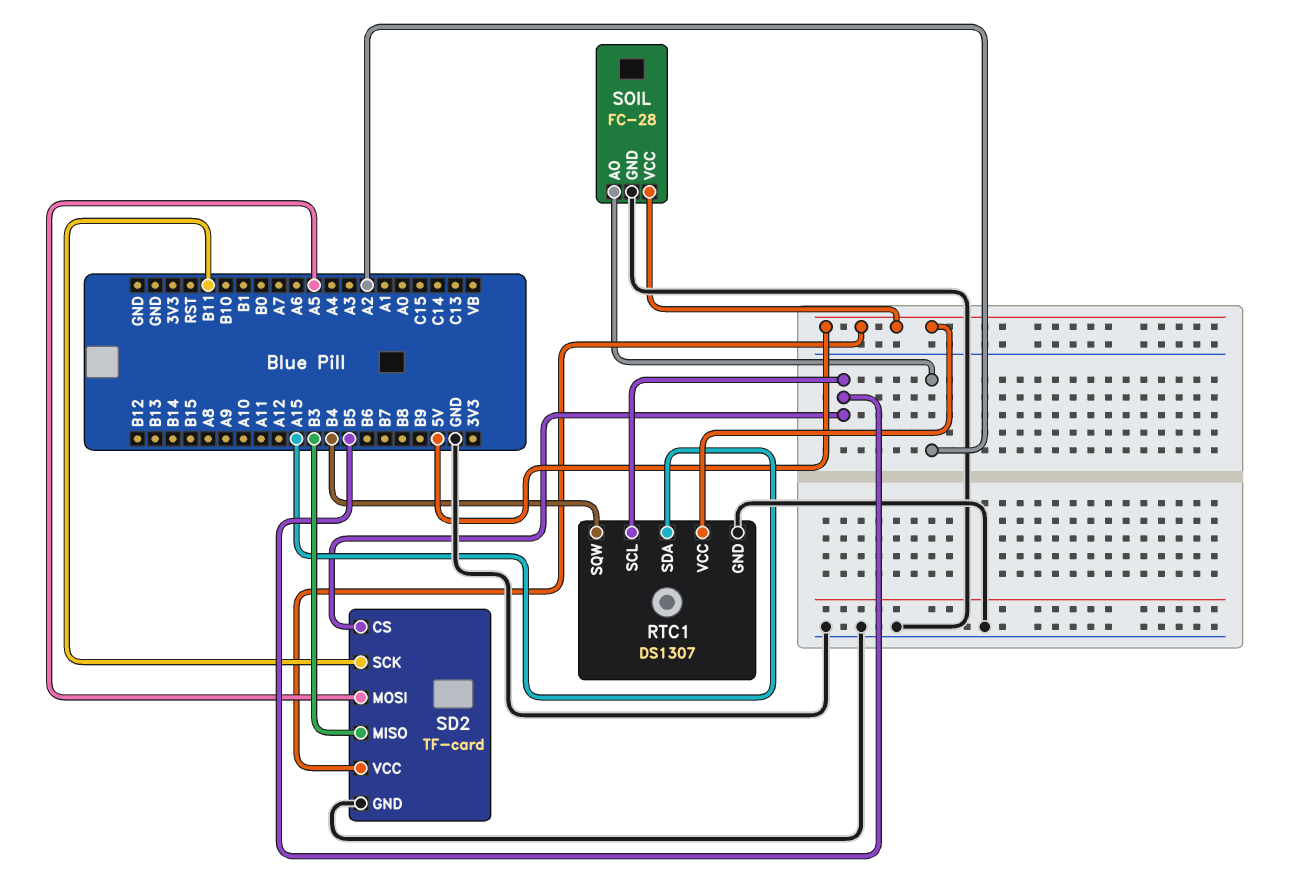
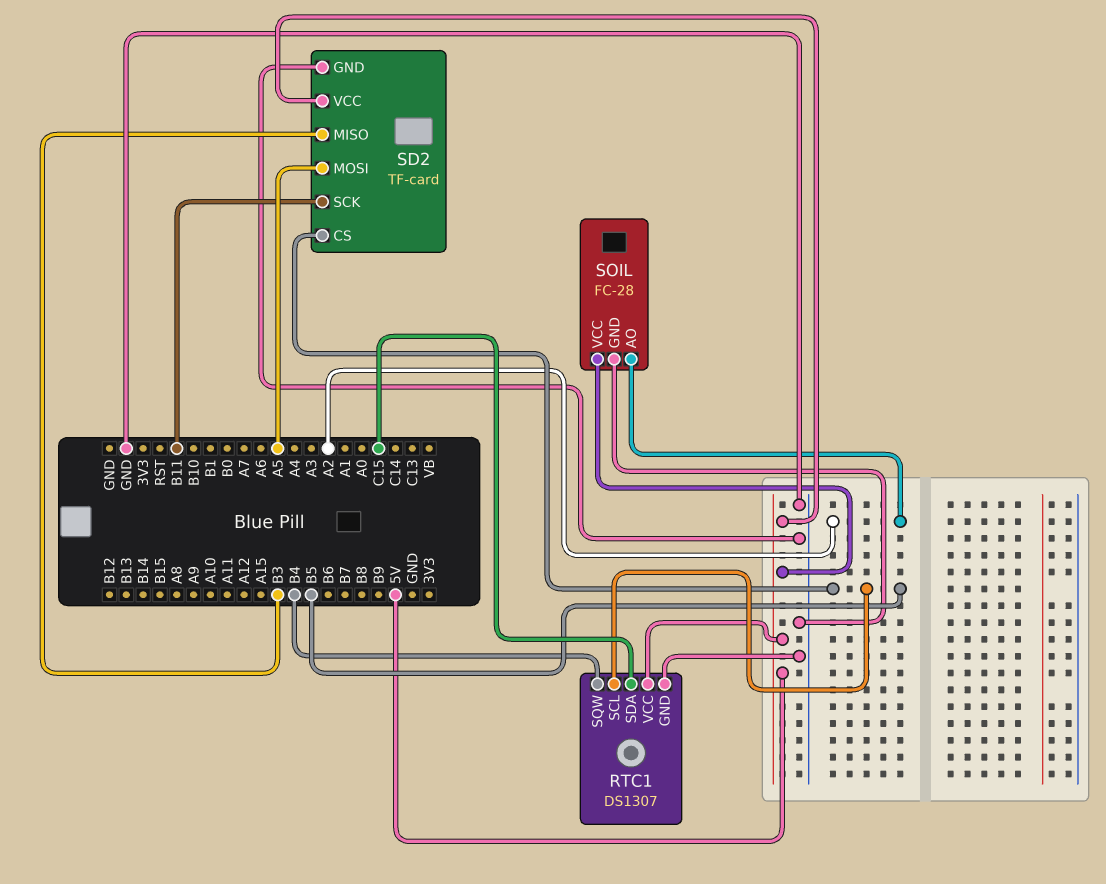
RTC1 pin SDA: A15 -> C15

